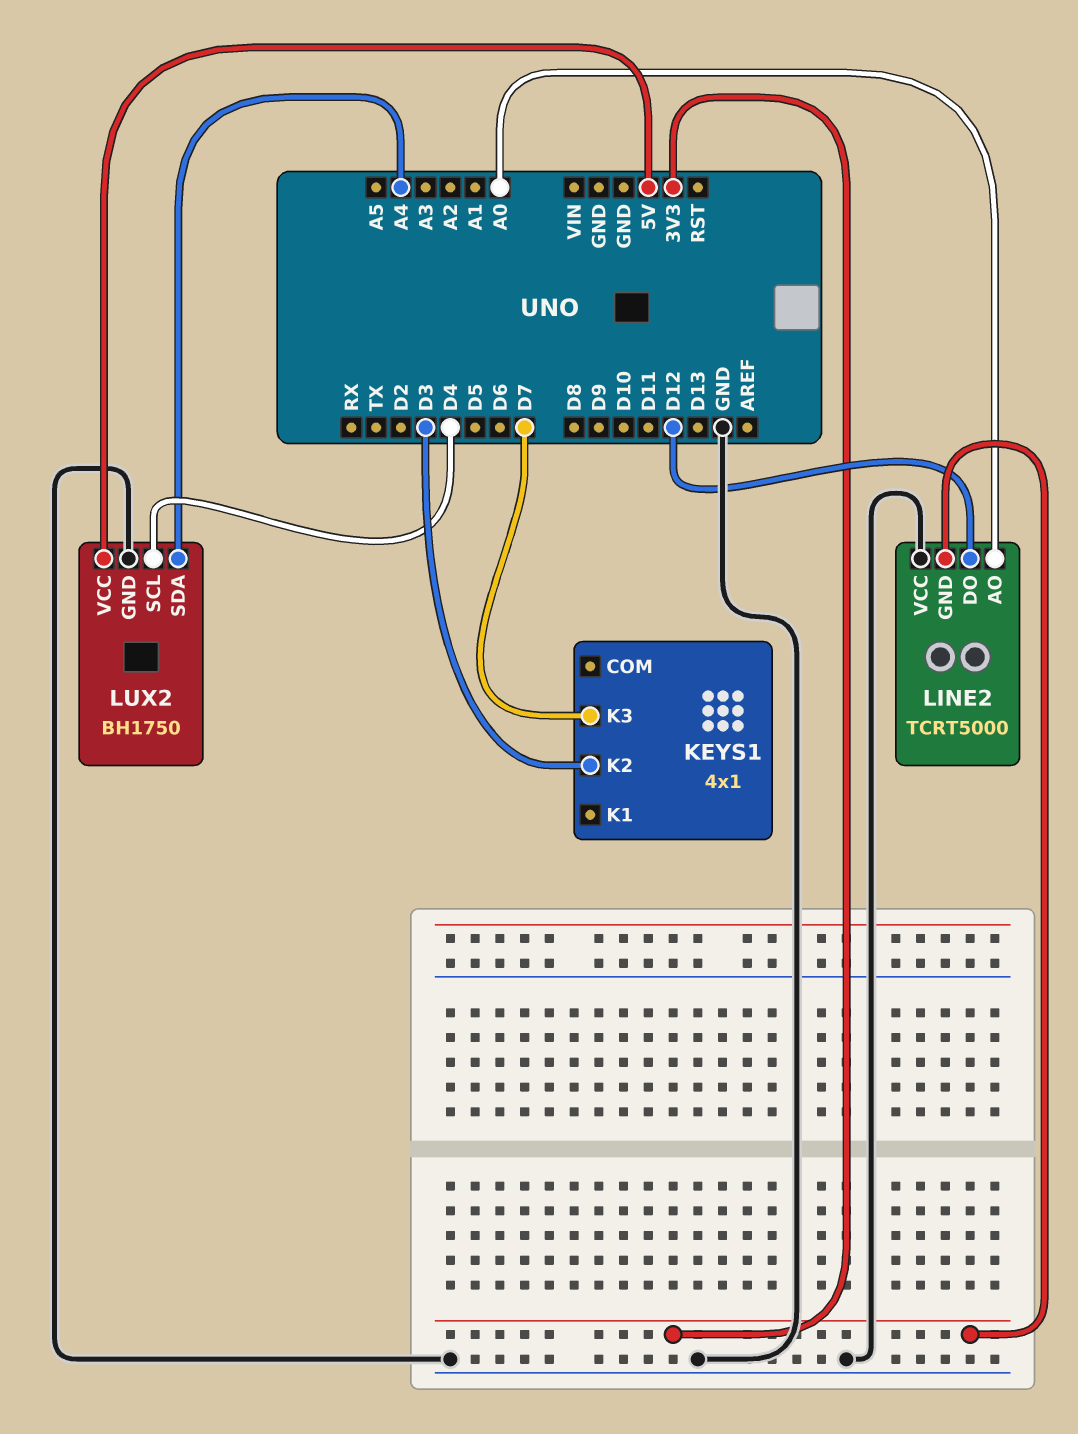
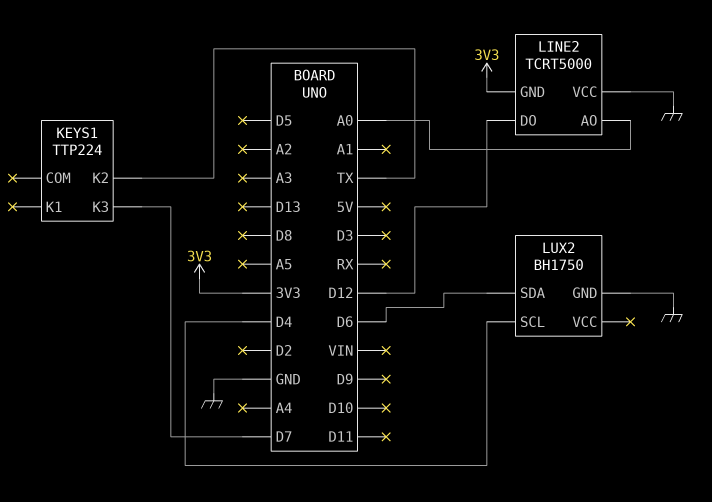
KEYS1: 4x1 -> TTP224
KEYS1 pin K2: D3 -> TX
LUX2 pin SDA: A4 -> D6
LUX2 pin VCC: 5V -> none

